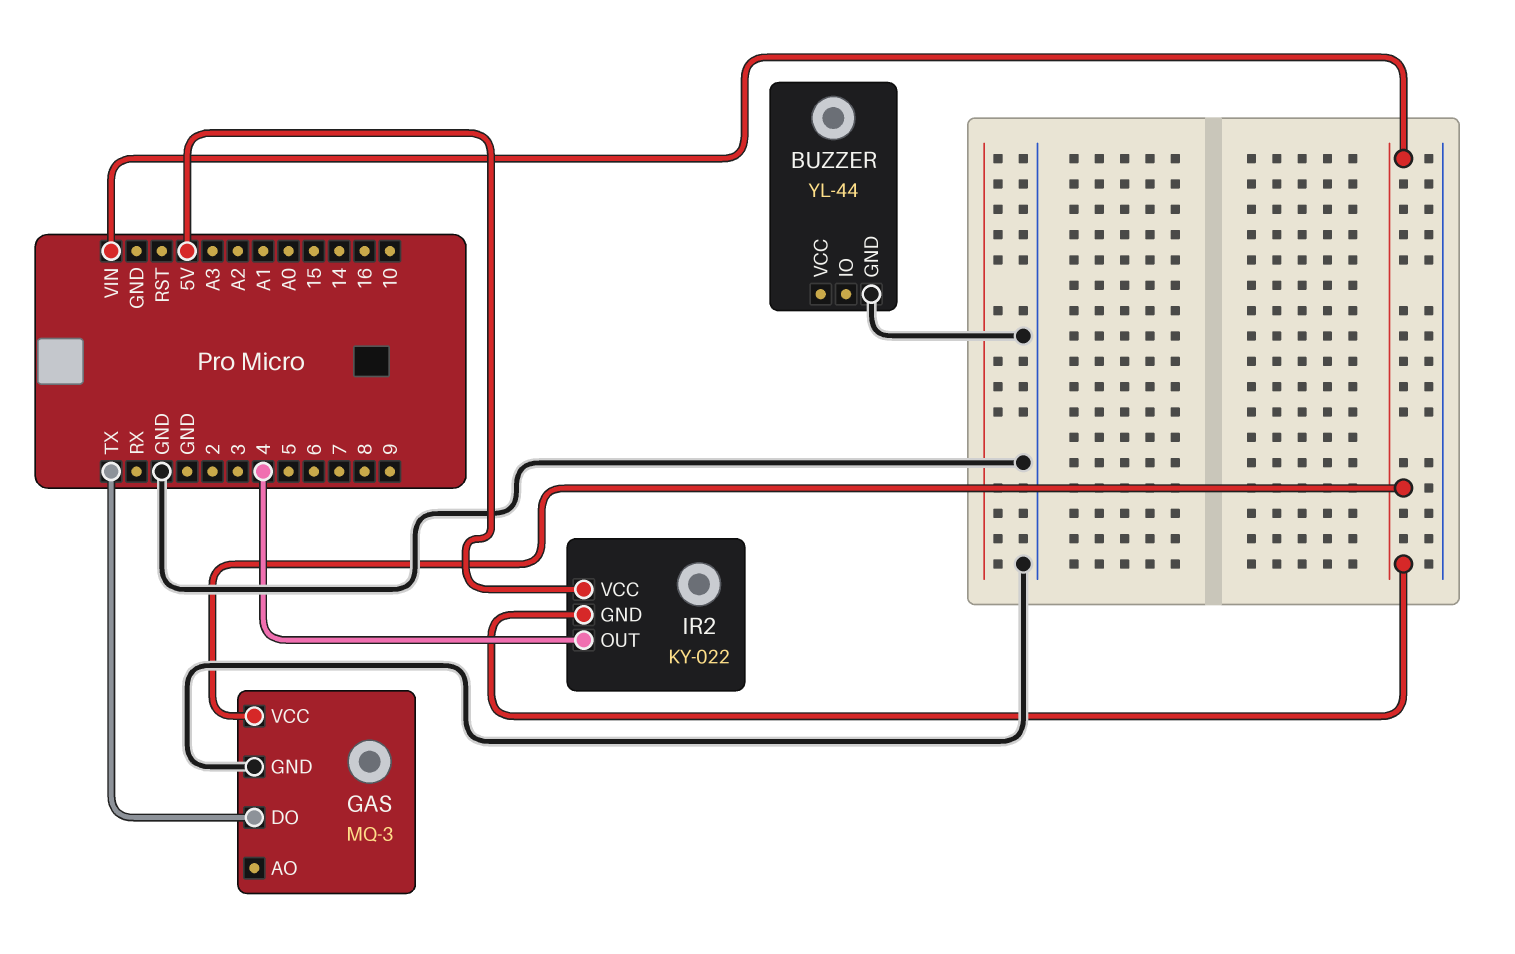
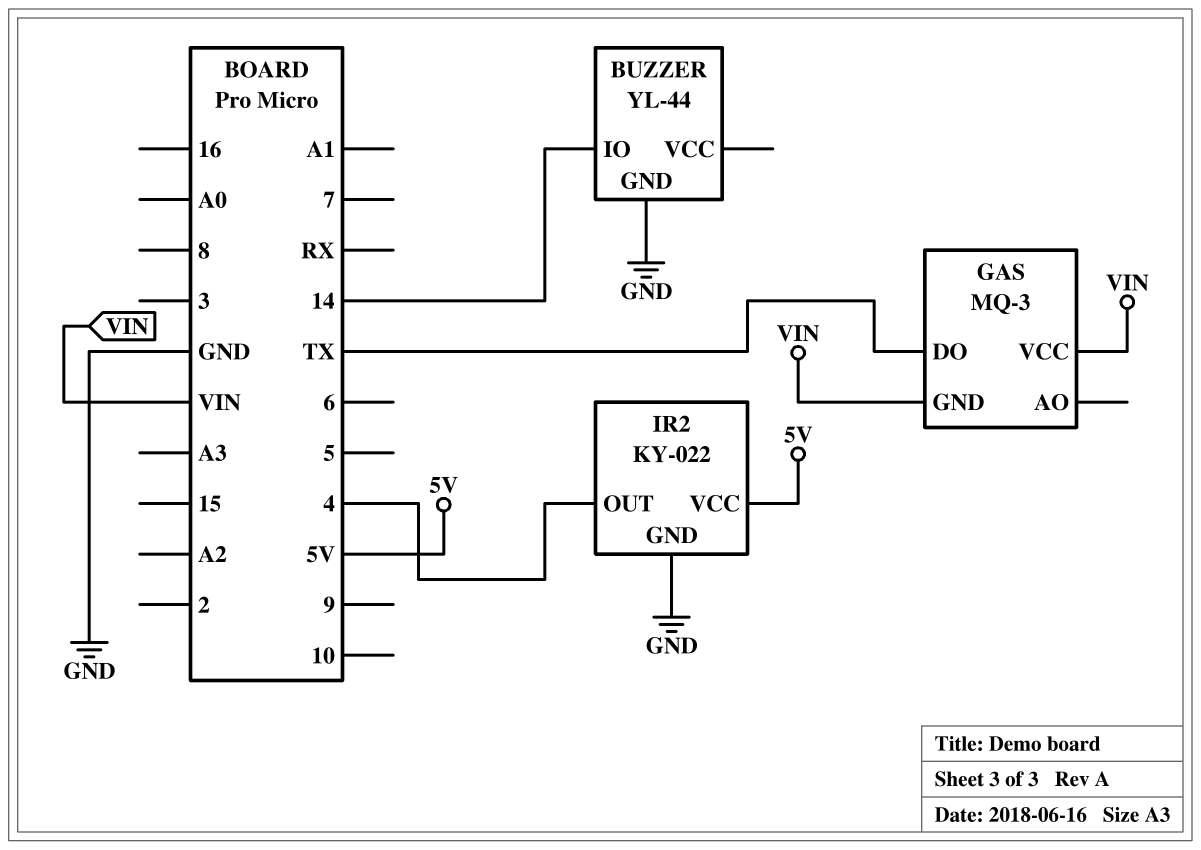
BUZZER pin IO: none -> 14
GAS pin GND: GND -> VIN
IR2 pin GND: VIN -> GND

